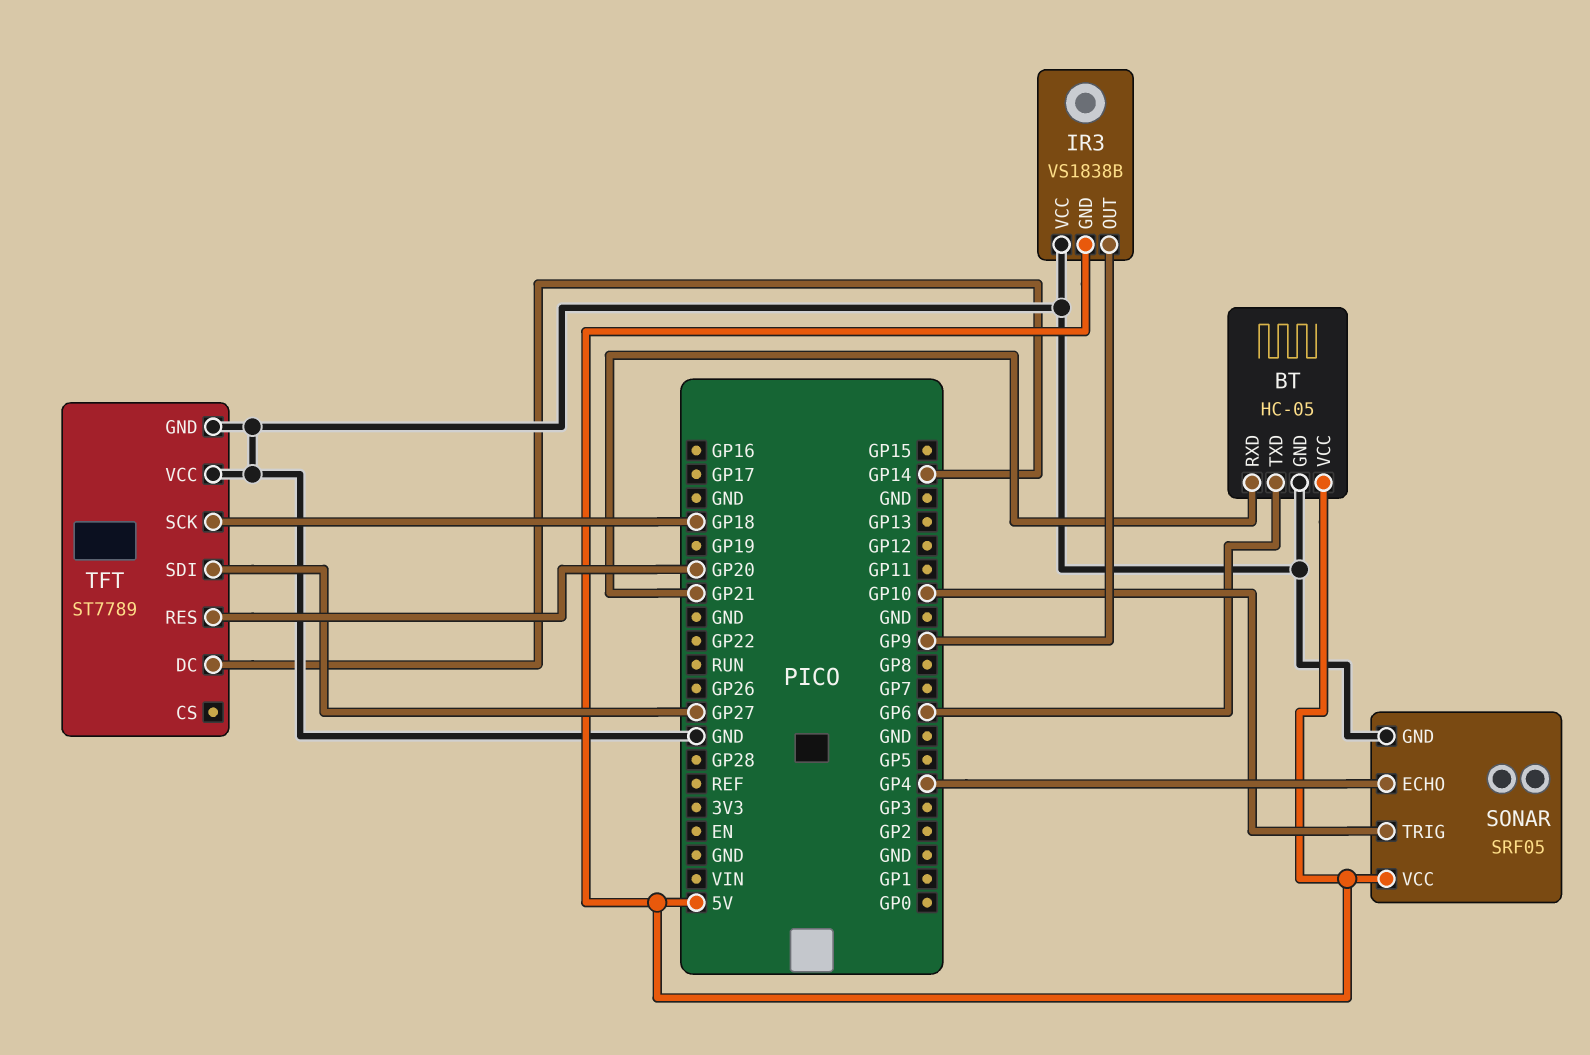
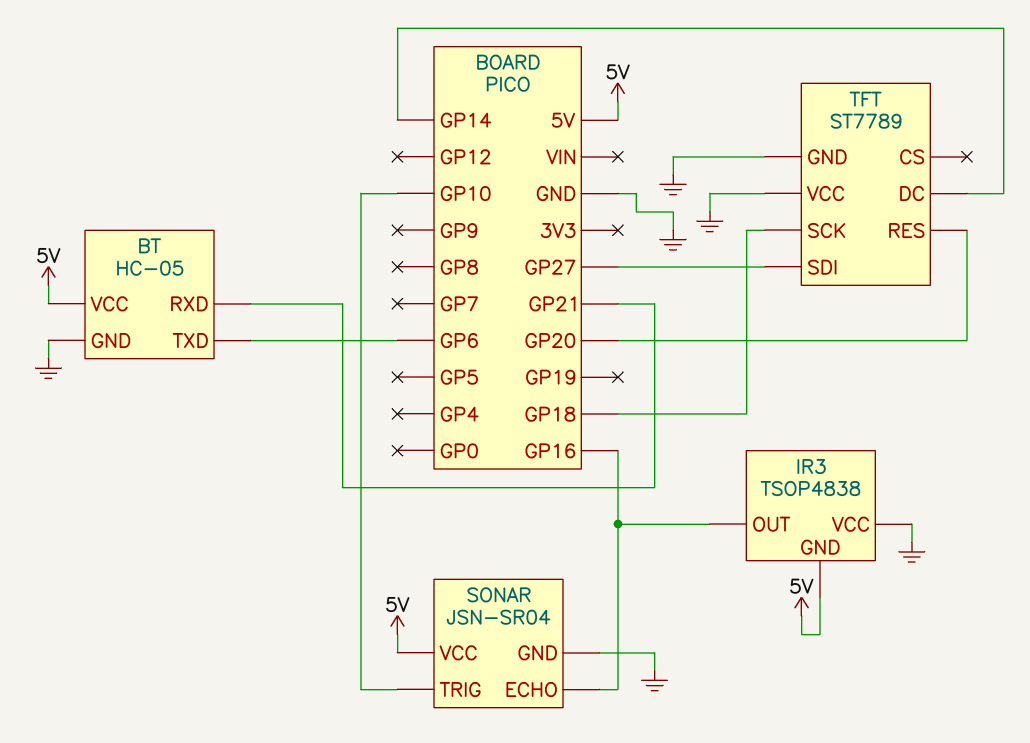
IR3: VS1838B -> TSOP4838
IR3 pin OUT: GP9 -> GP16
SONAR: SRF05 -> JSN-SR04
SONAR pin ECHO: GP4 -> GP16

